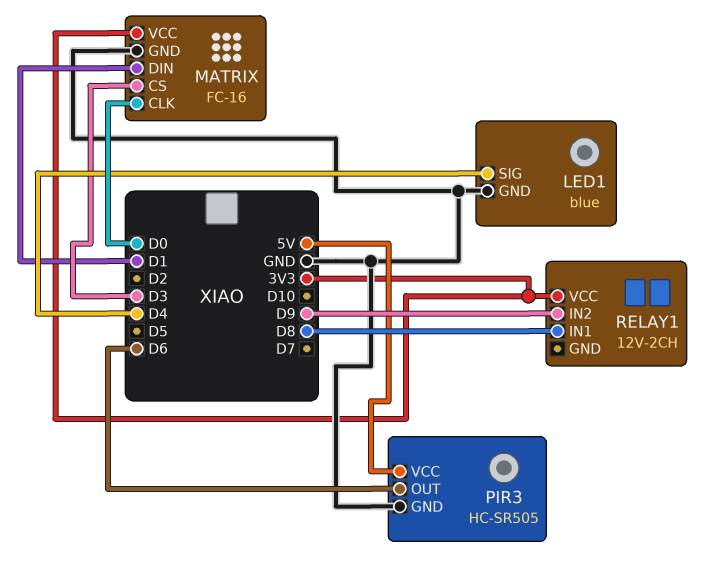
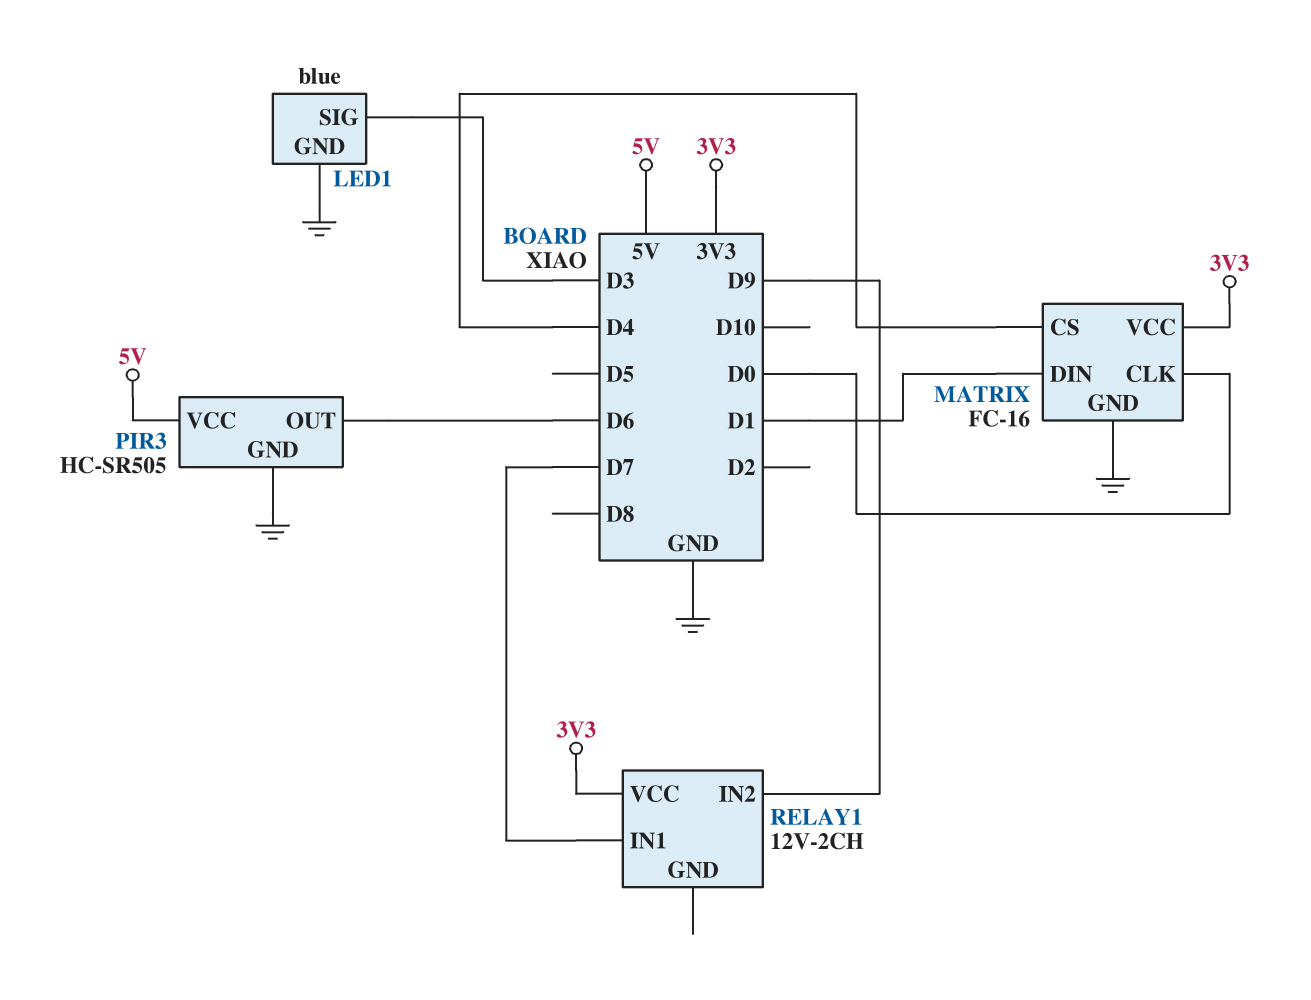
LED1 pin SIG: D4 -> D3
MATRIX pin CS: D3 -> D4
RELAY1 pin IN1: D8 -> D7

